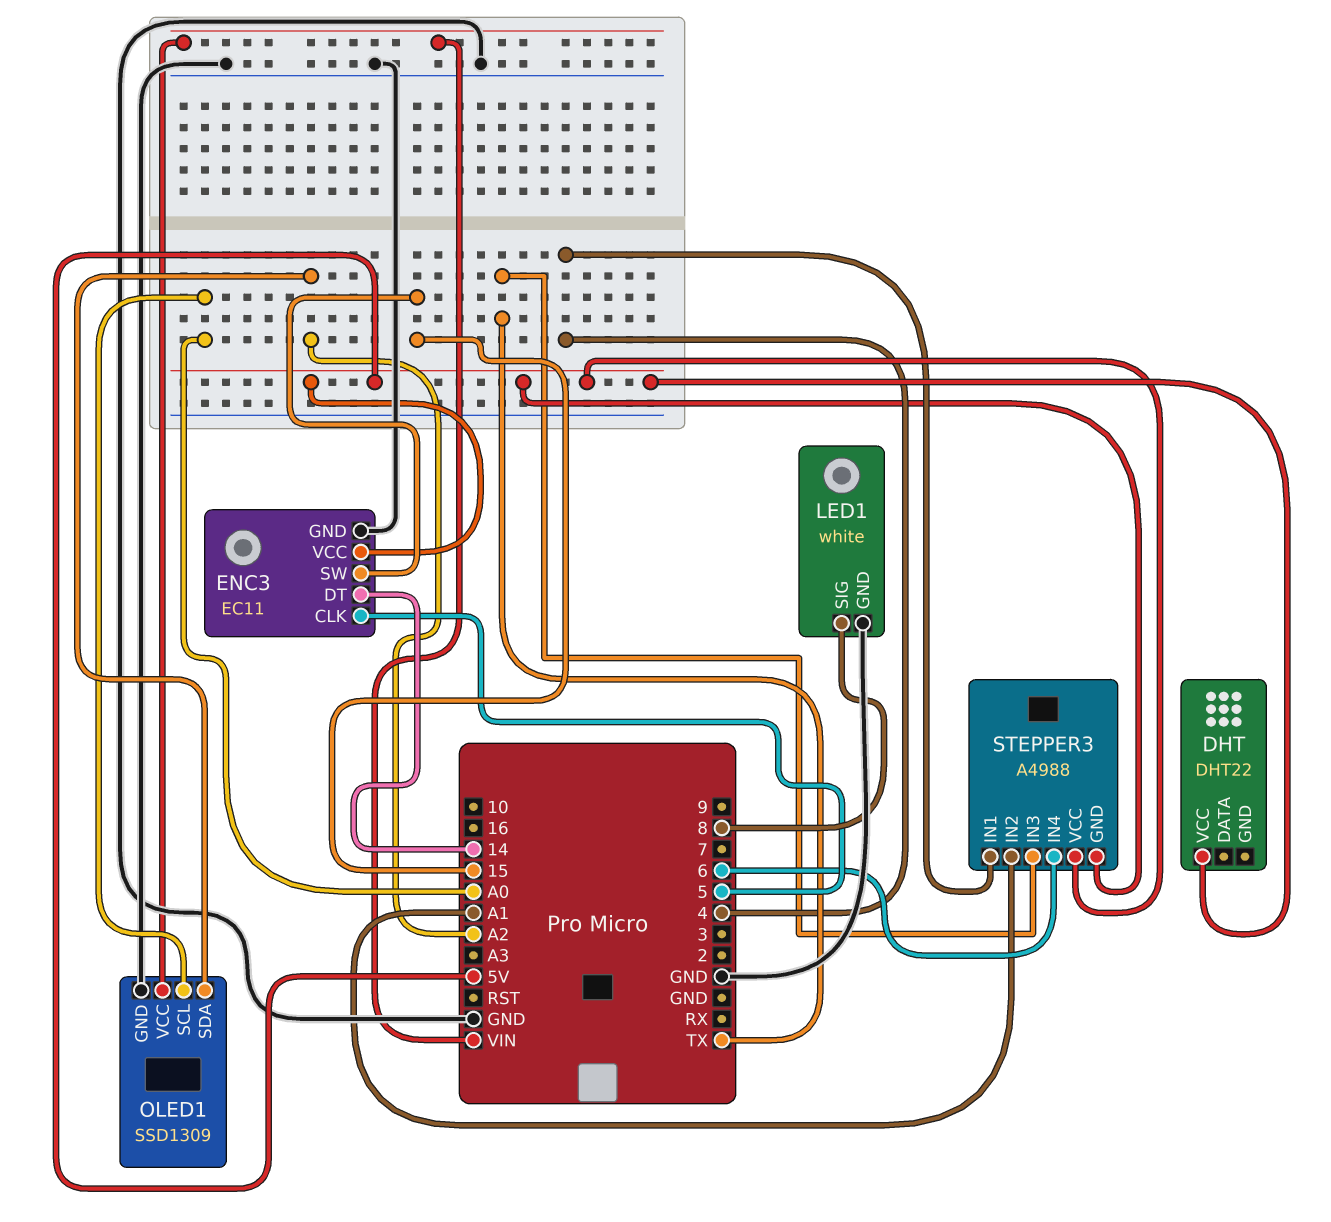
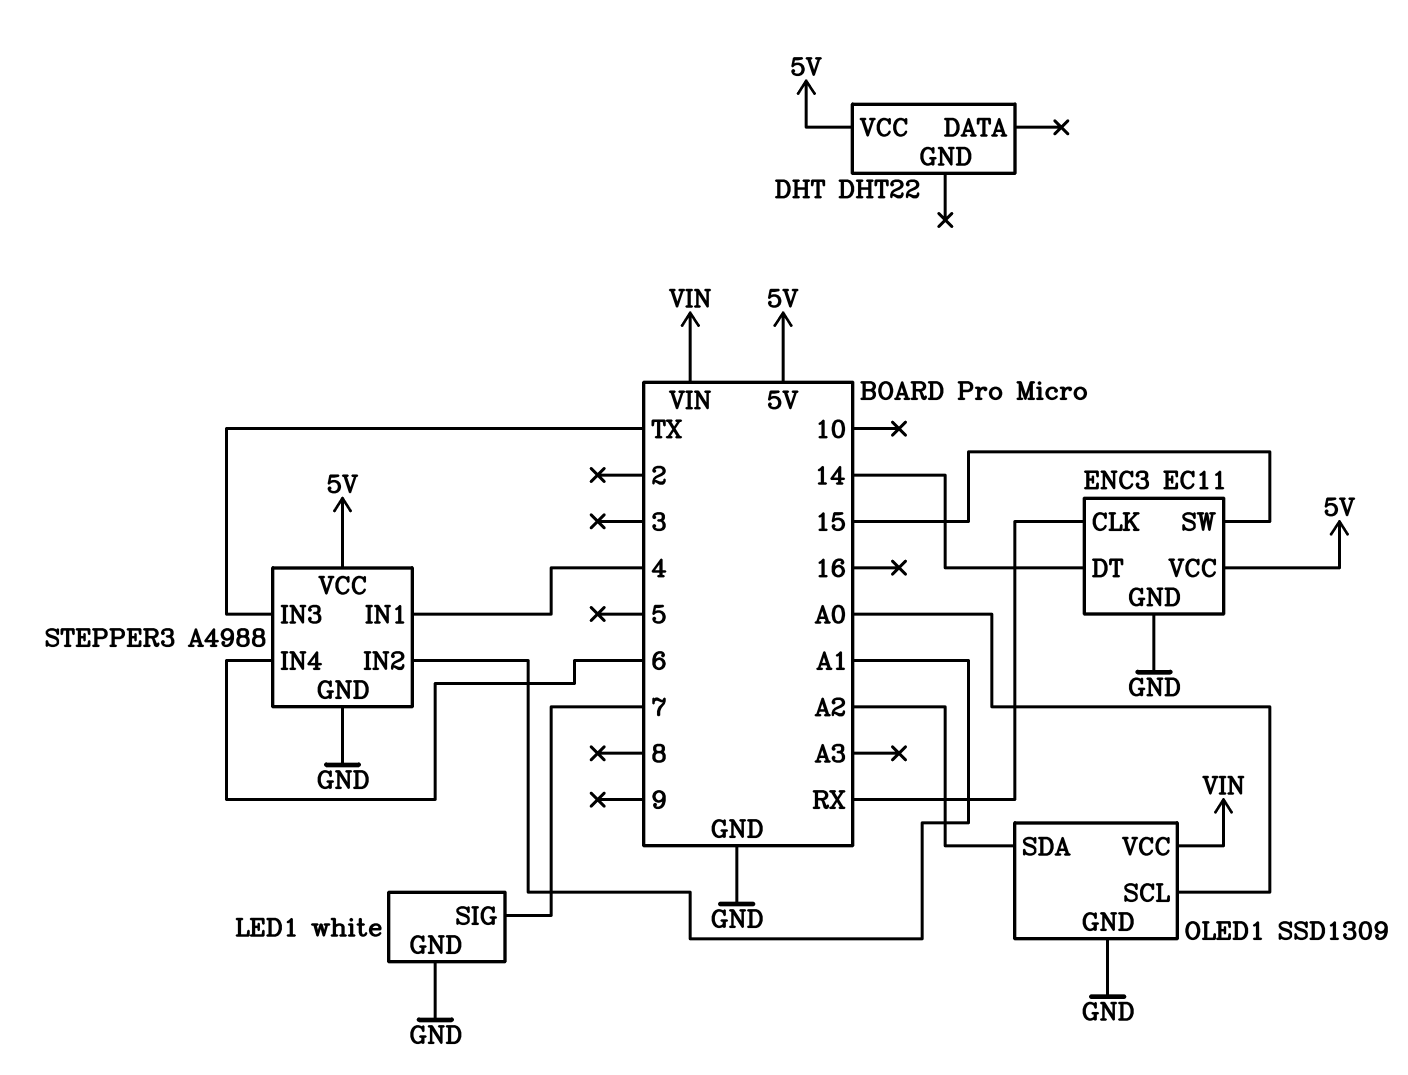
ENC3 pin CLK: 5 -> RX
LED1 pin SIG: 8 -> 7
STEPPER3 pin GND: 5V -> GND

